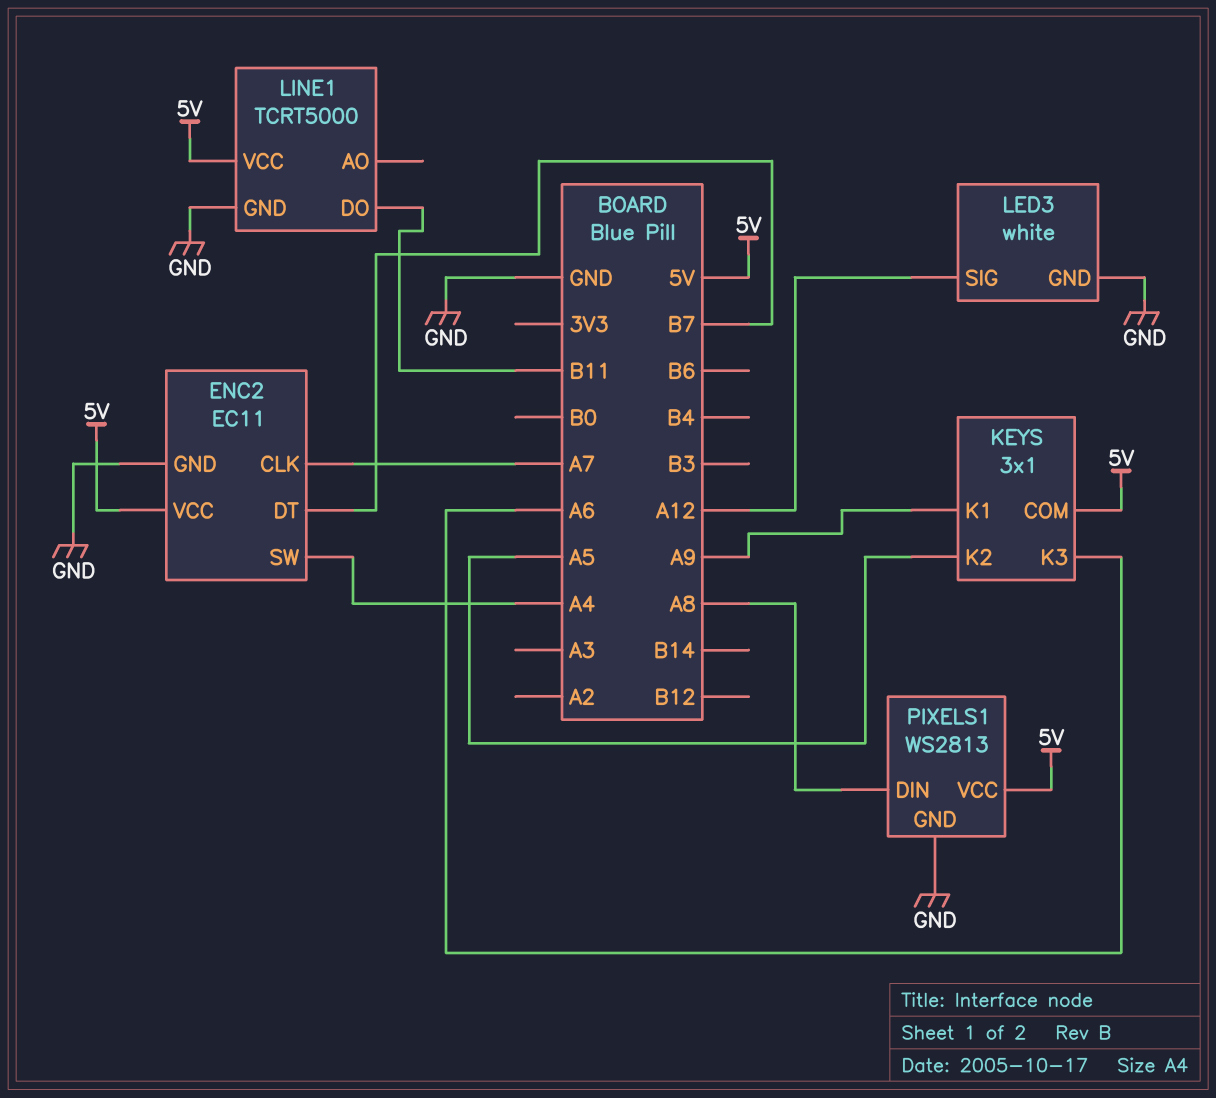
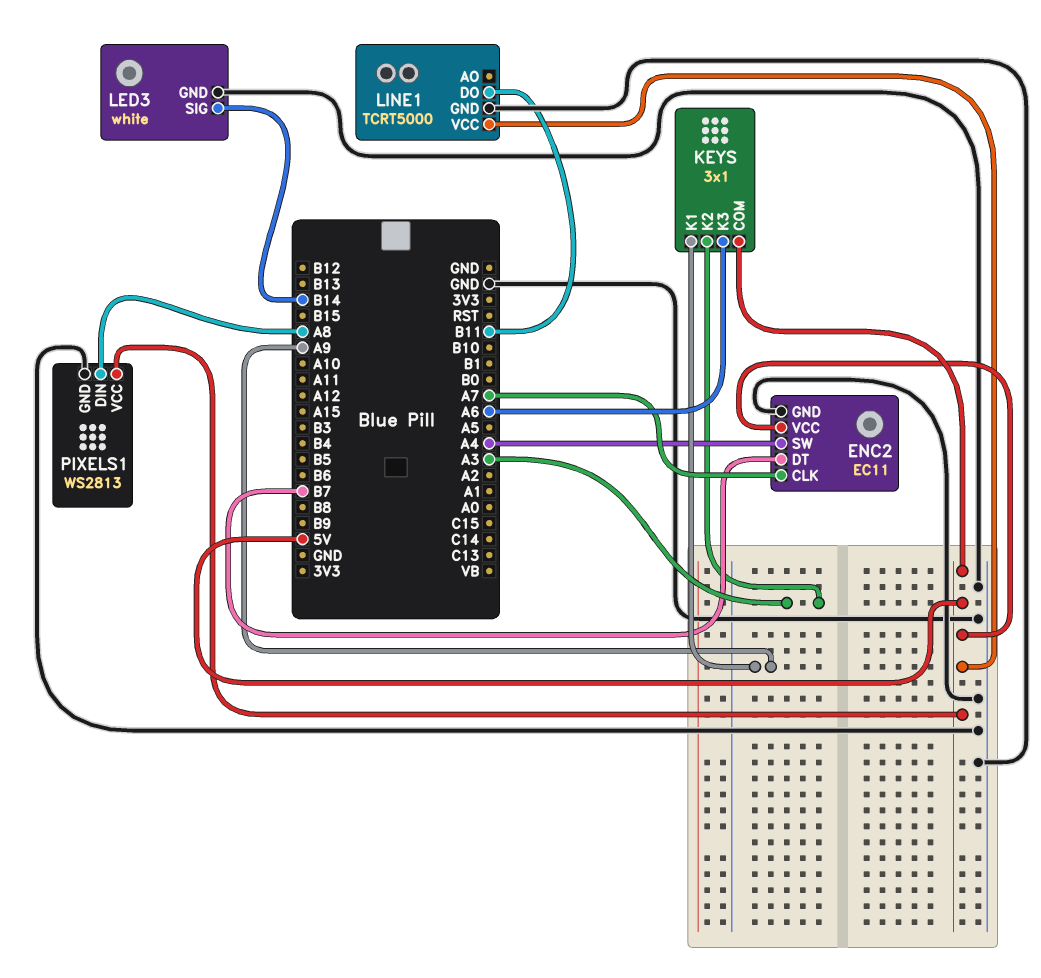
KEYS pin K2: A5 -> A3
LED3 pin SIG: A12 -> B14

